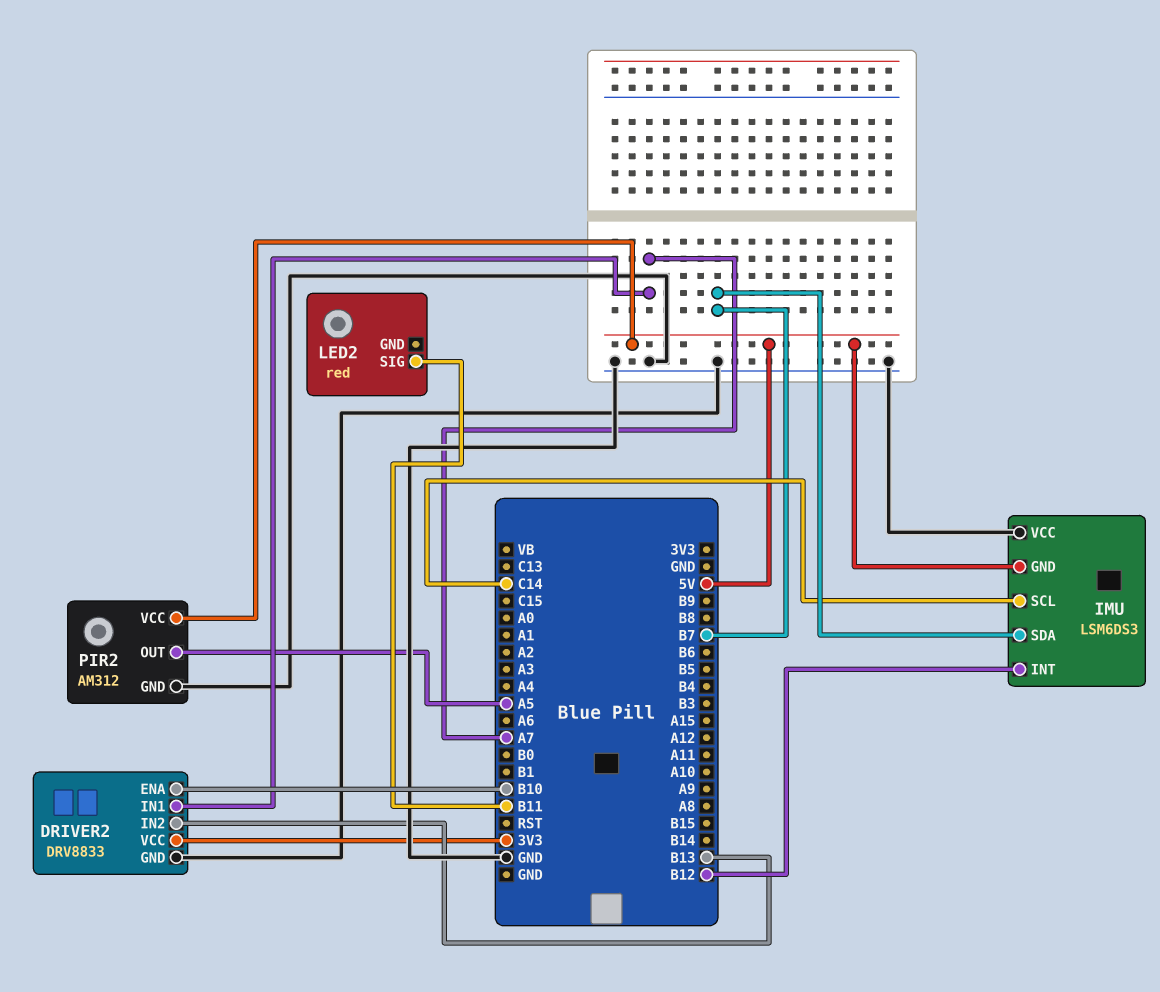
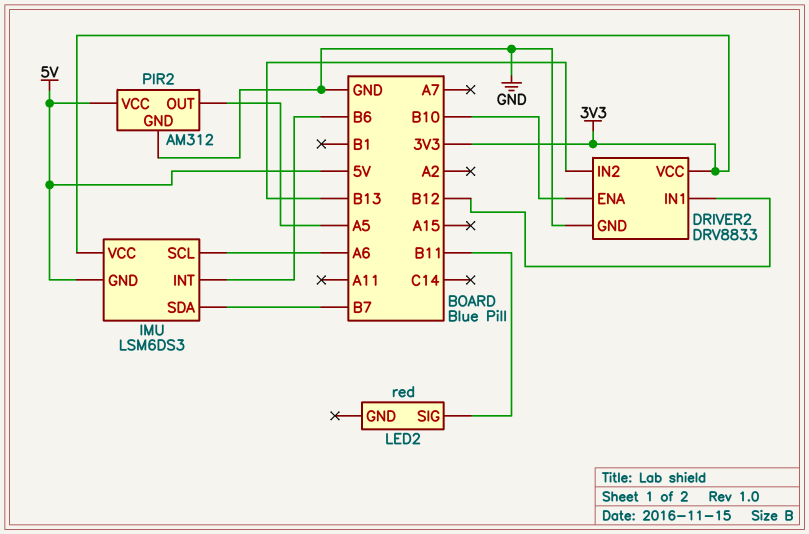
DRIVER2 pin IN1: A7 -> B12
IMU pin INT: B12 -> B6
IMU pin SCL: C14 -> A6
IMU pin VCC: GND -> 3V3

